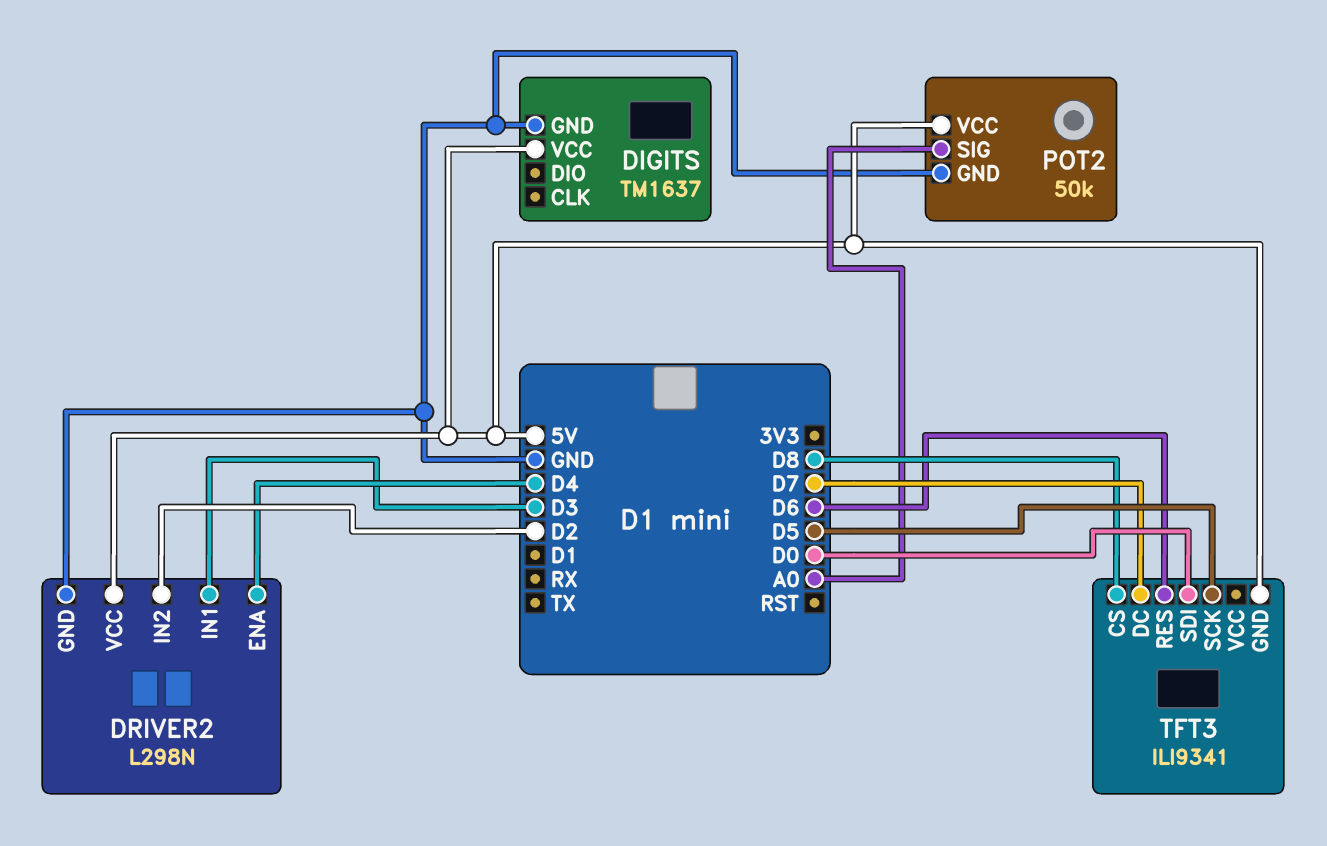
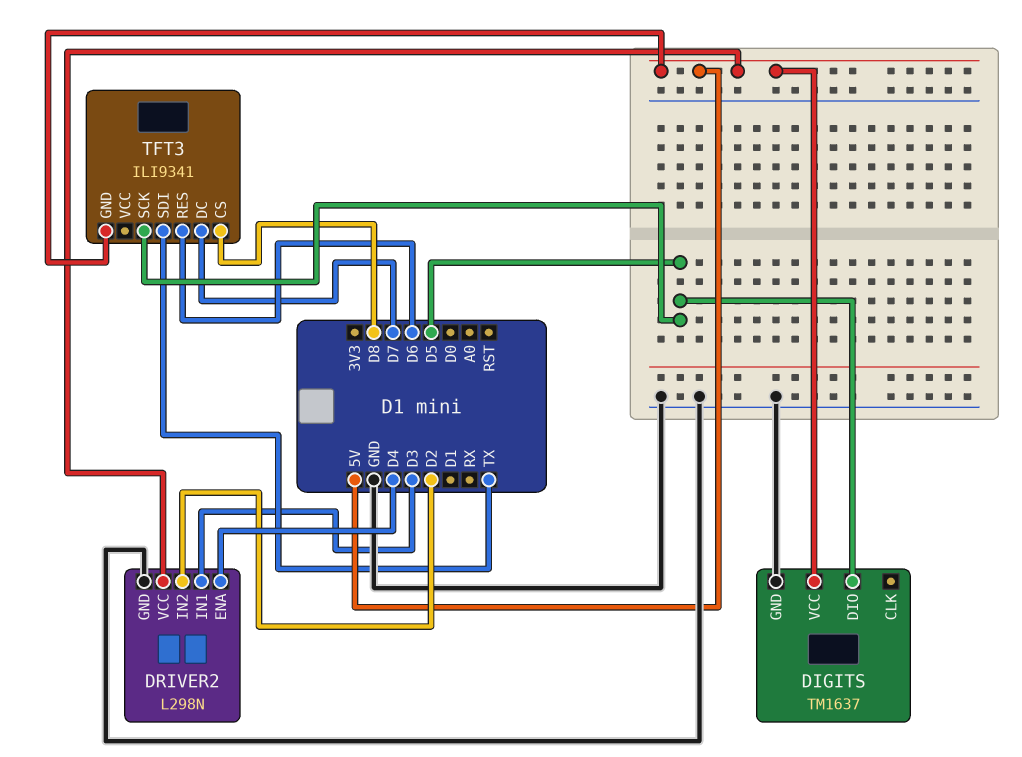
DIGITS pin DIO: none -> D5
POT2: 50k -> none
POT2 pin GND: GND -> none
POT2 pin SIG: A0 -> none
POT2 pin VCC: 5V -> none
TFT3 pin SDI: D0 -> TX

